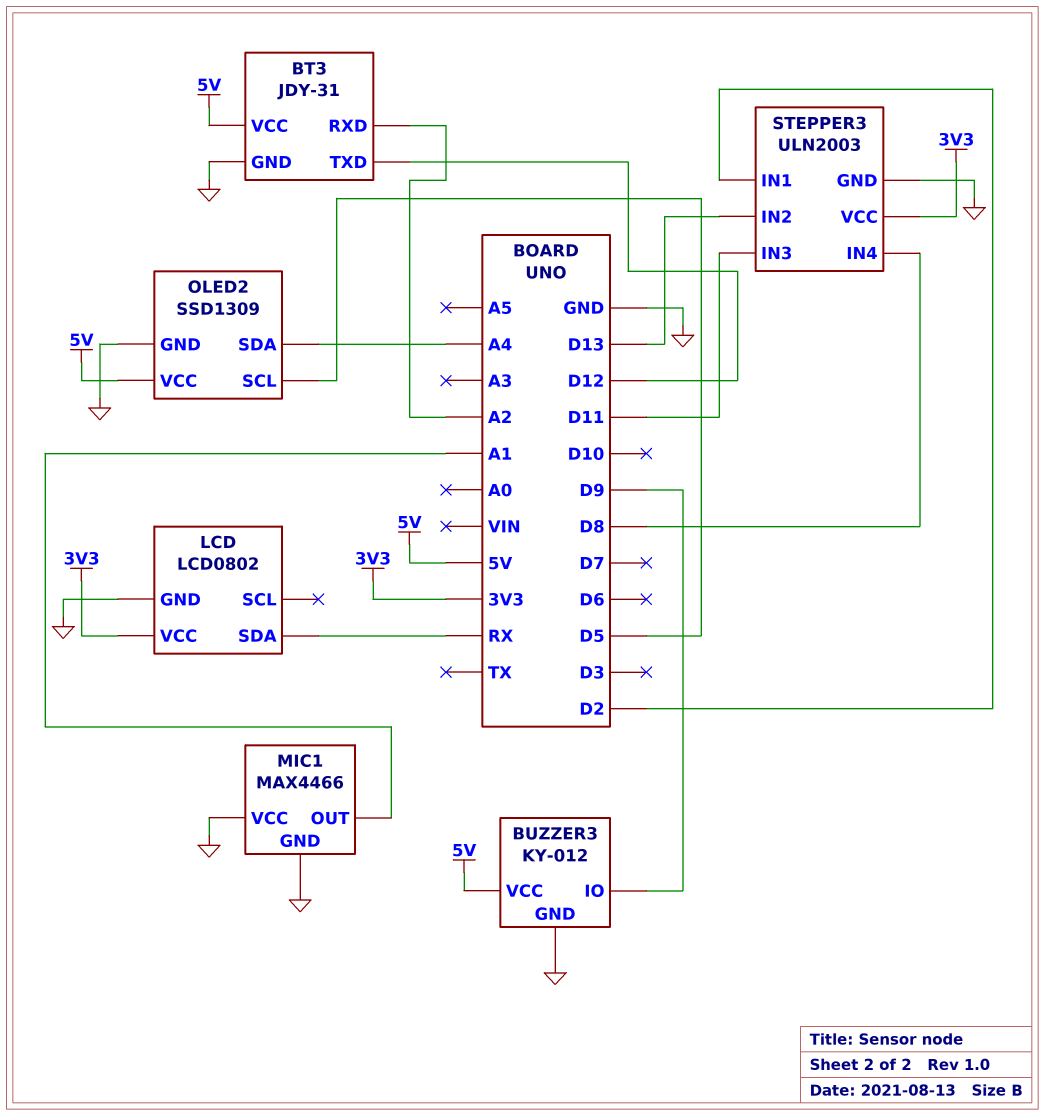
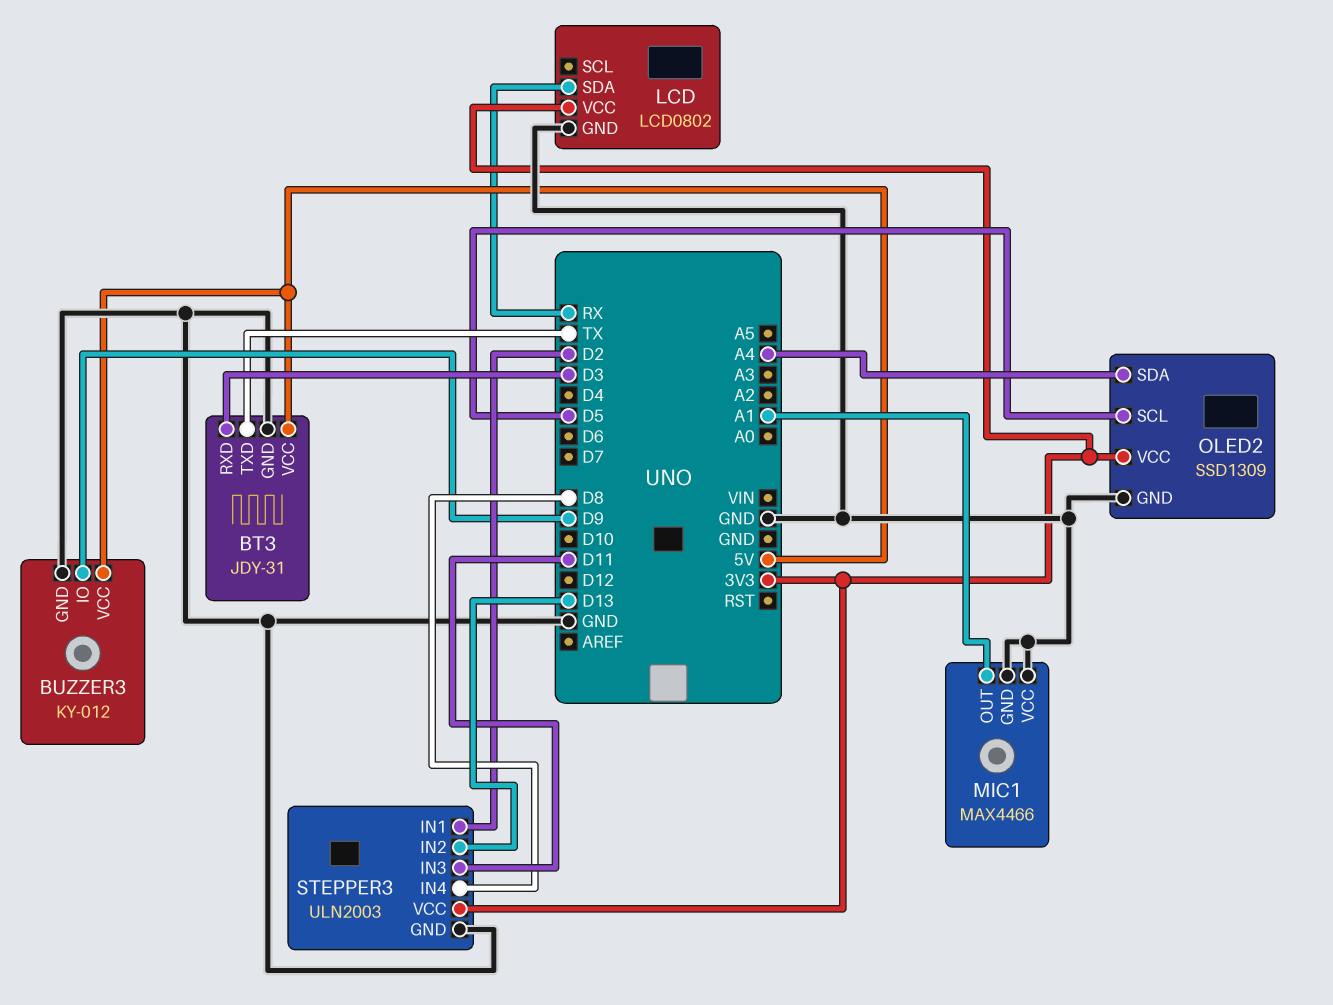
BT3 pin RXD: A2 -> D3
BT3 pin TXD: D12 -> TX
OLED2 pin VCC: 5V -> 3V3

